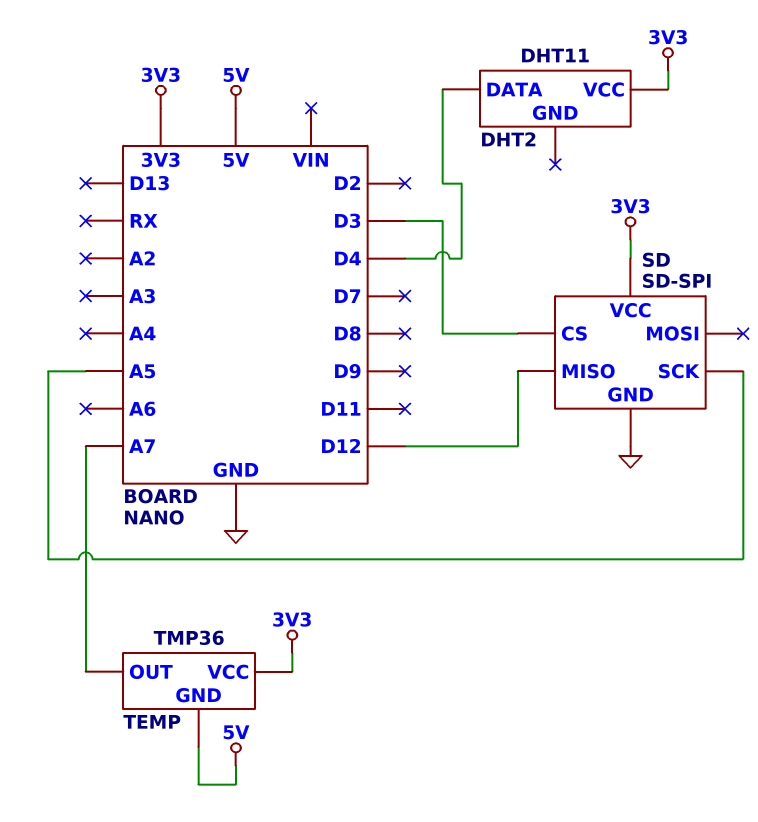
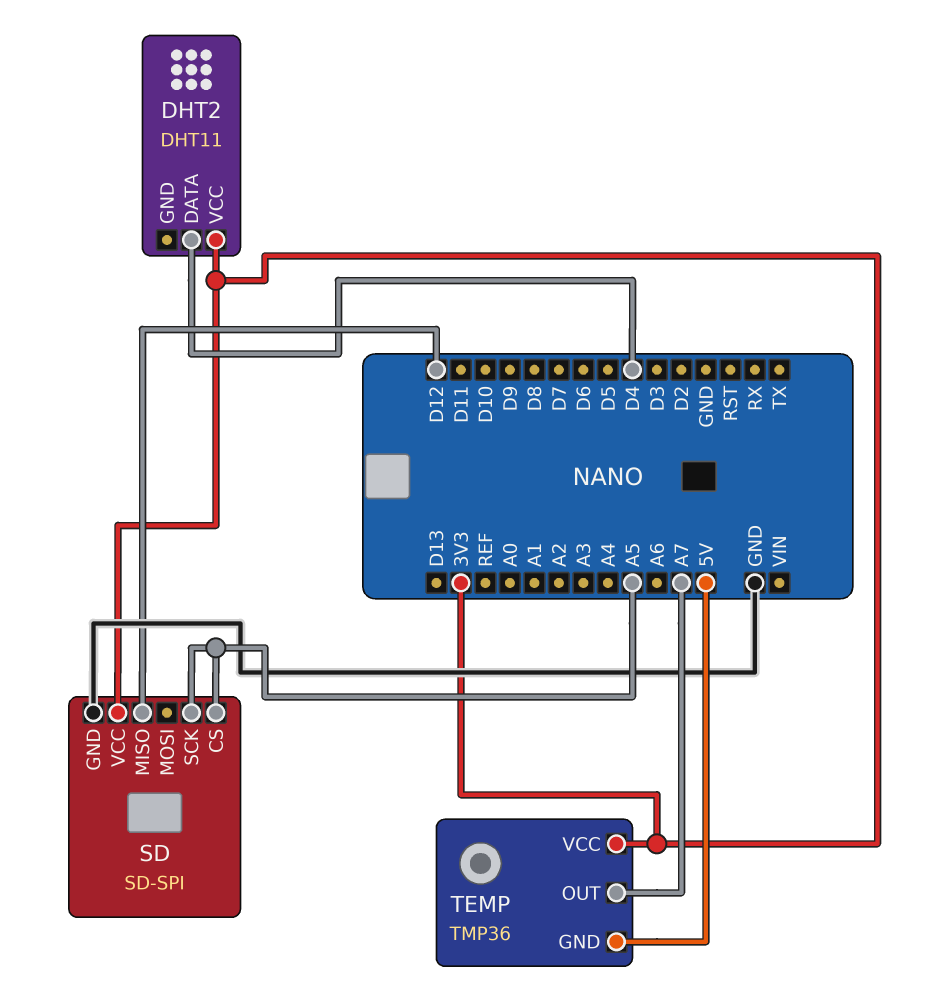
SD pin CS: D3 -> A5

